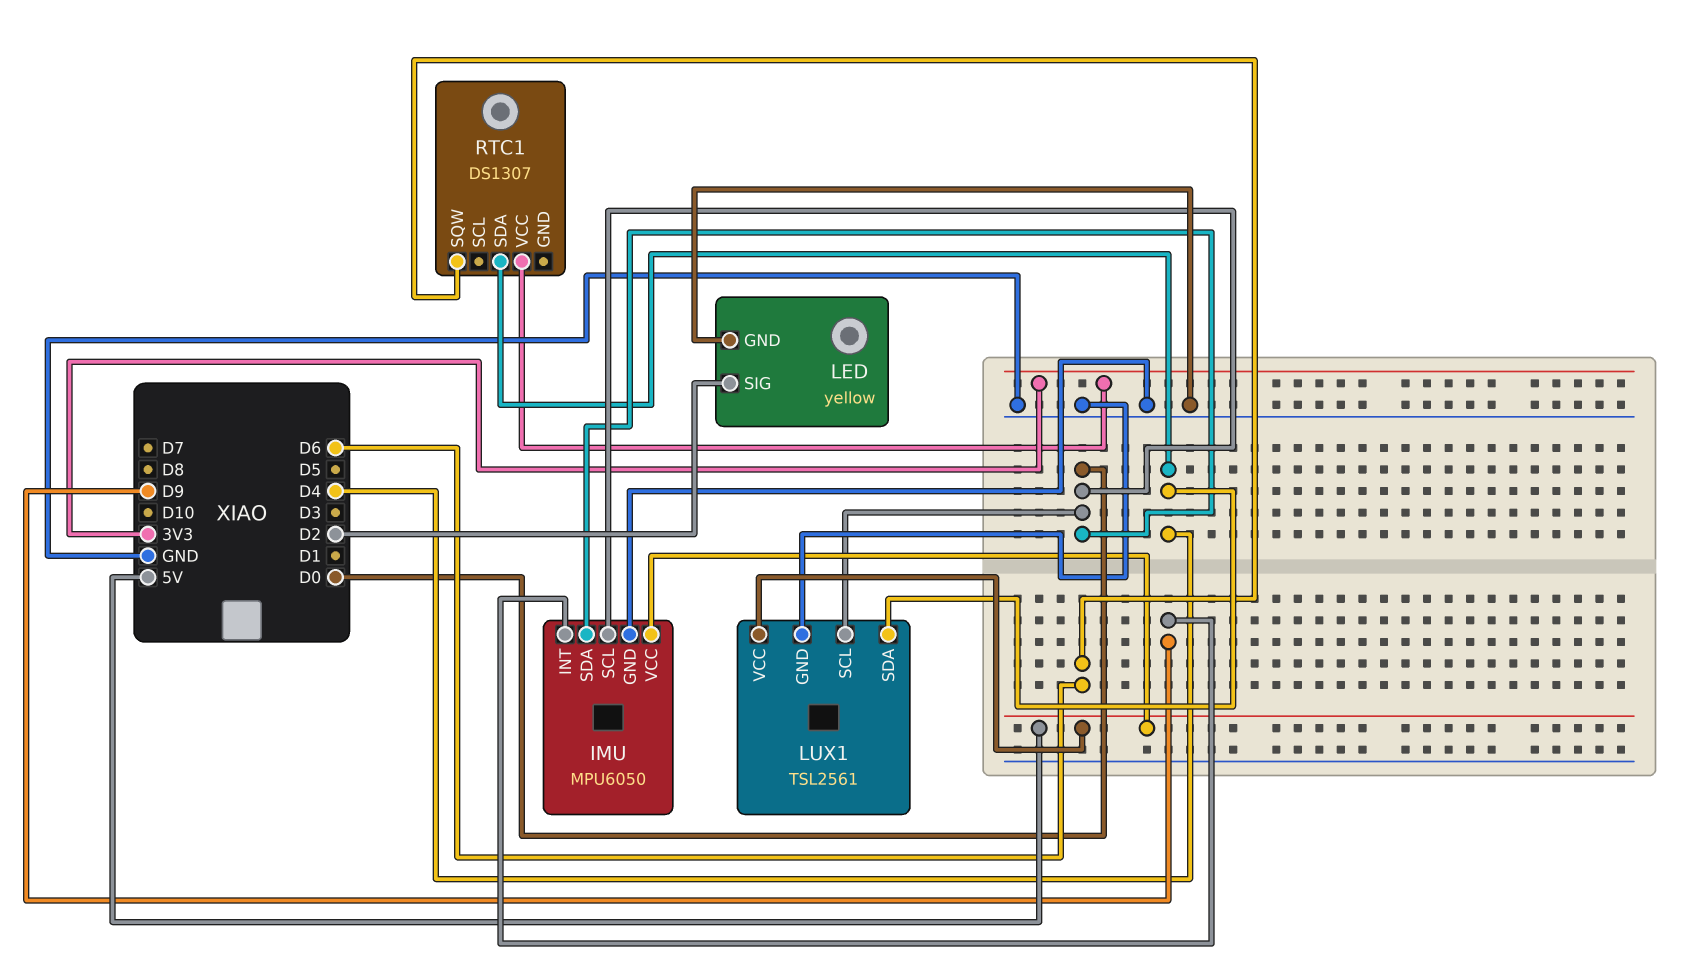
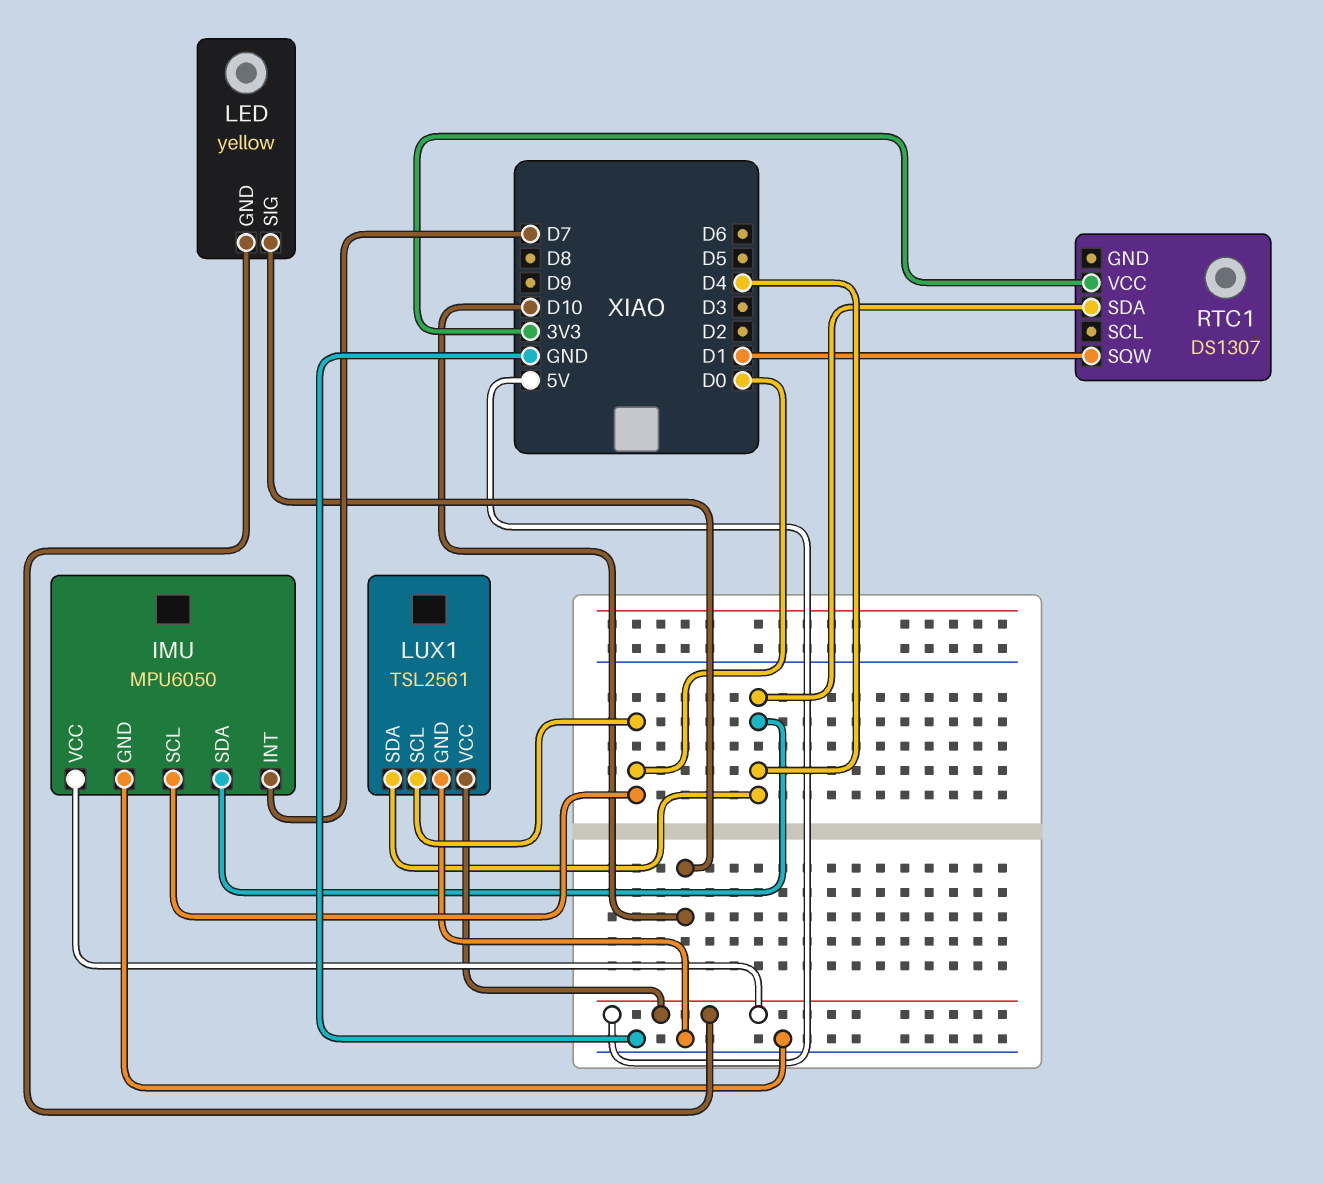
IMU pin INT: D9 -> D7
IMU pin SDA: D0 -> D4
LED pin GND: GND -> 5V
LED pin SIG: D2 -> D10
RTC1 pin SQW: D6 -> D1

